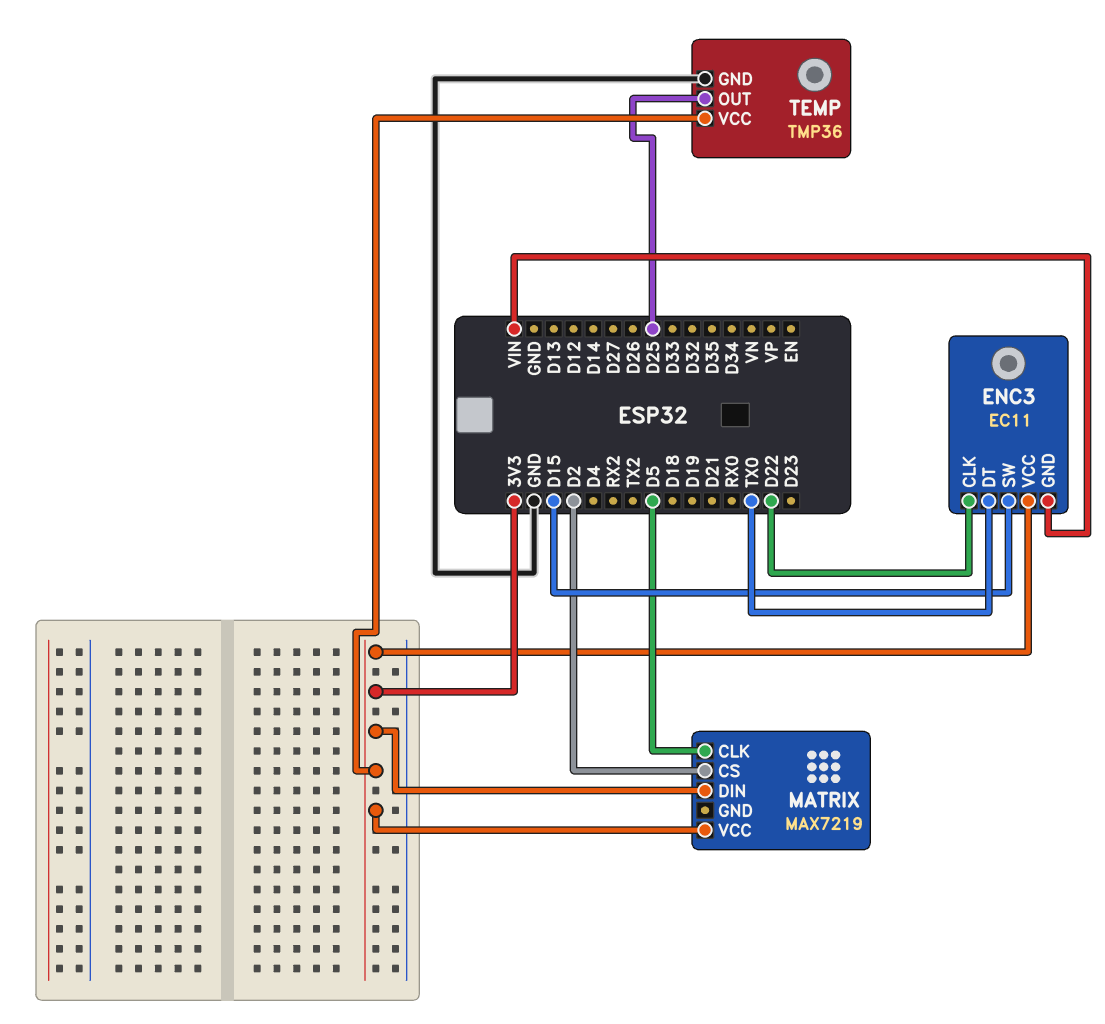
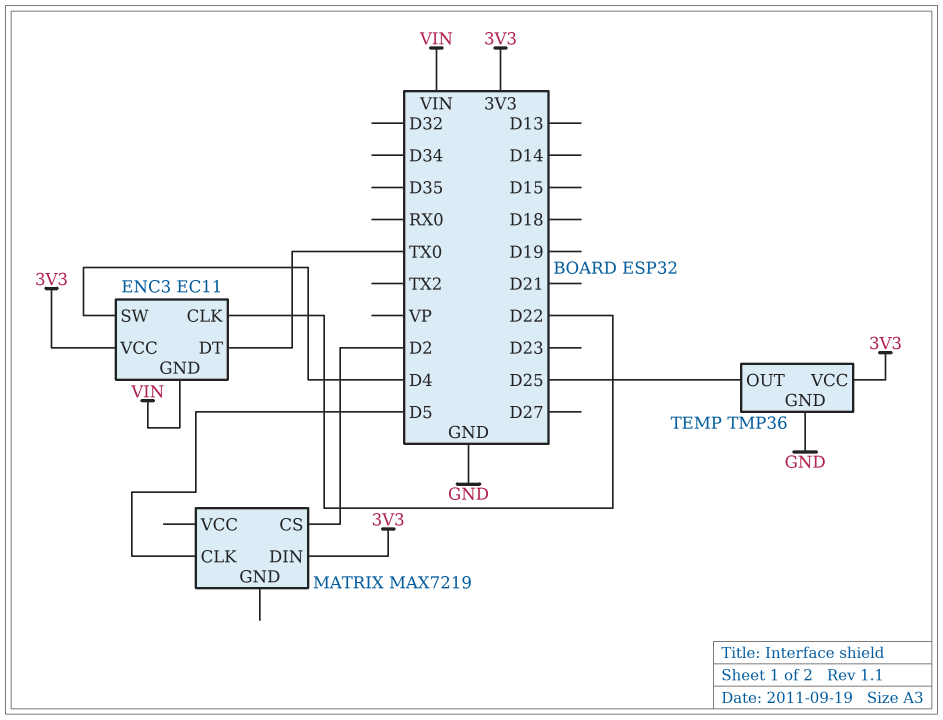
ENC3 pin SW: D15 -> D4
MATRIX pin VCC: 3V3 -> none

